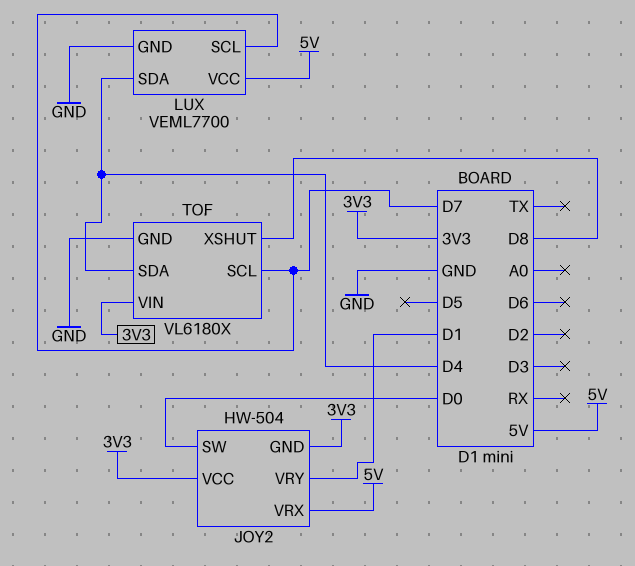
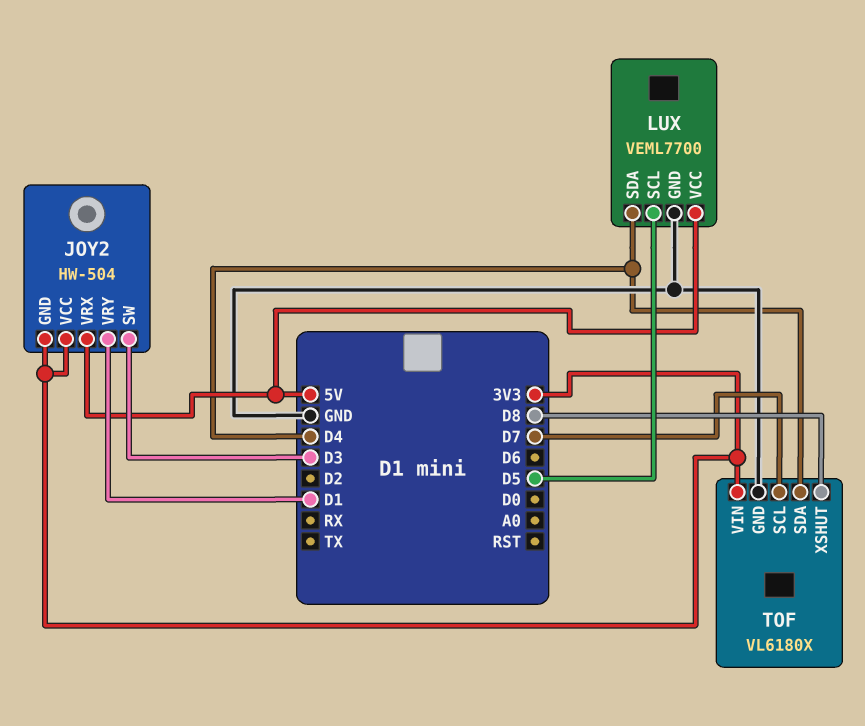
JOY2 pin SW: D0 -> D3
LUX pin SCL: D7 -> D5

